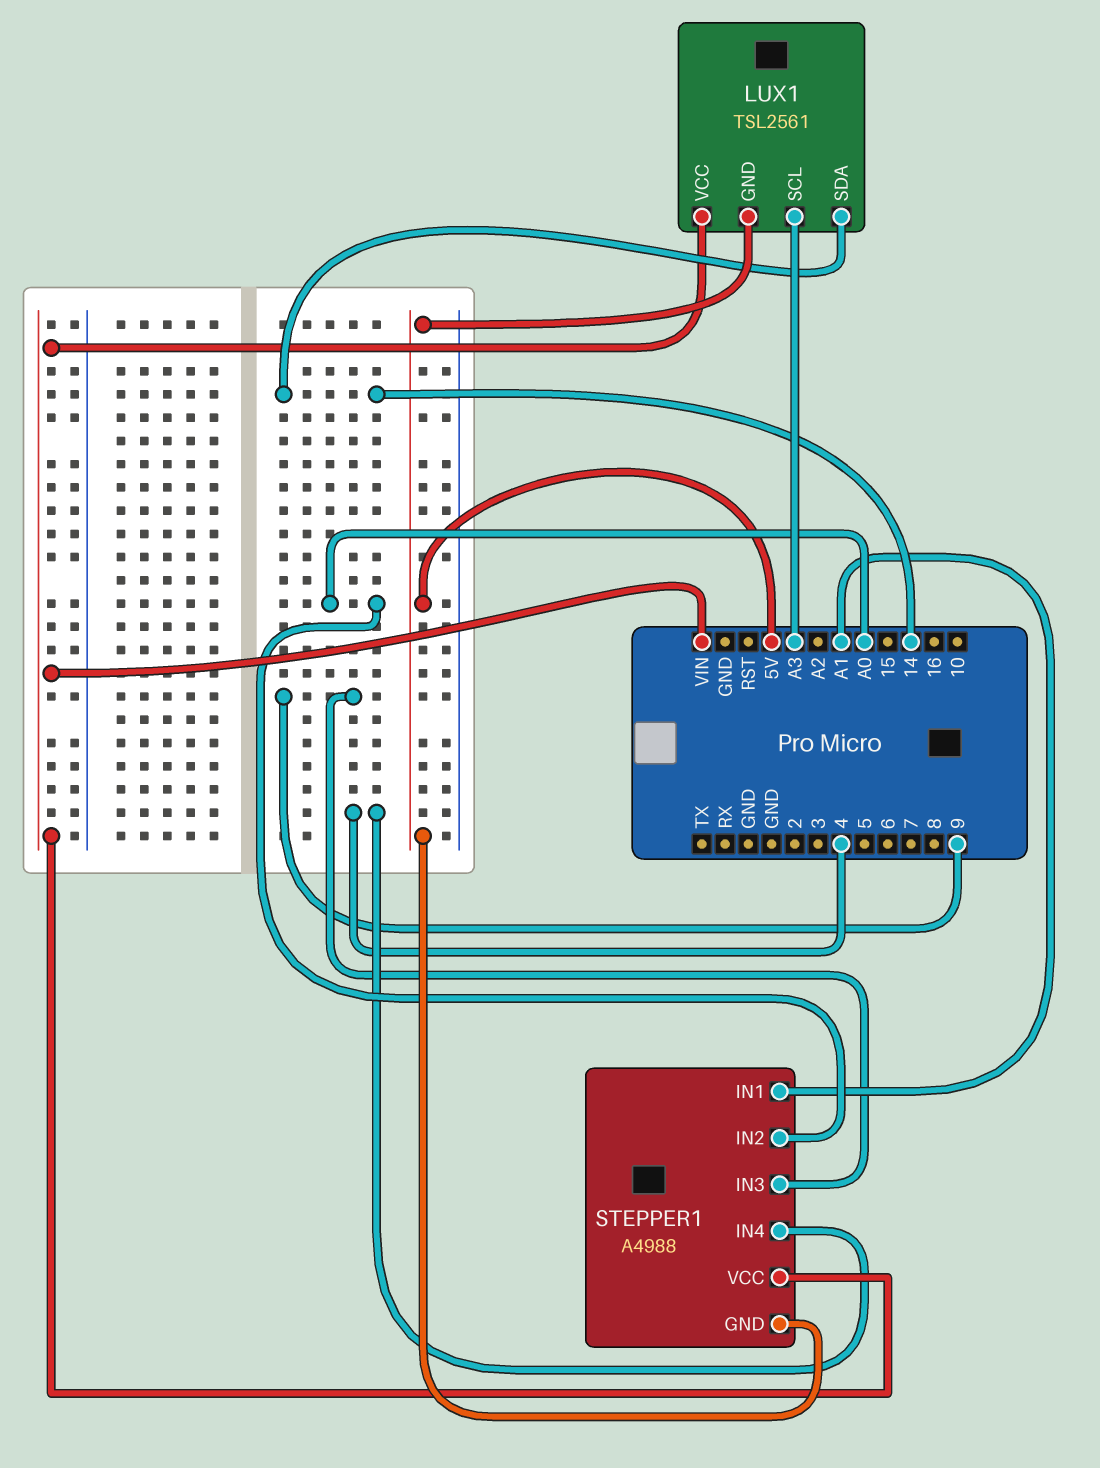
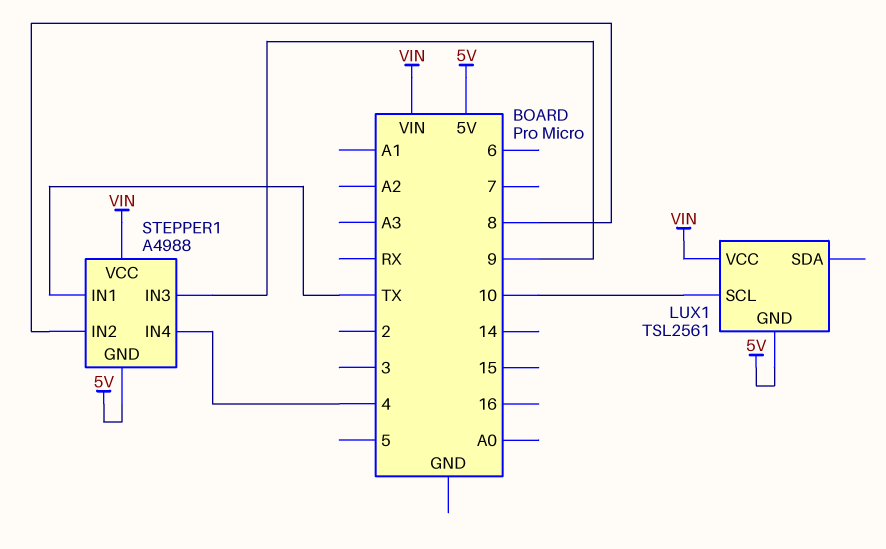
LUX1 pin SCL: A3 -> 10
LUX1 pin SDA: 14 -> none
STEPPER1 pin IN1: A1 -> TX
STEPPER1 pin IN2: A0 -> 8

